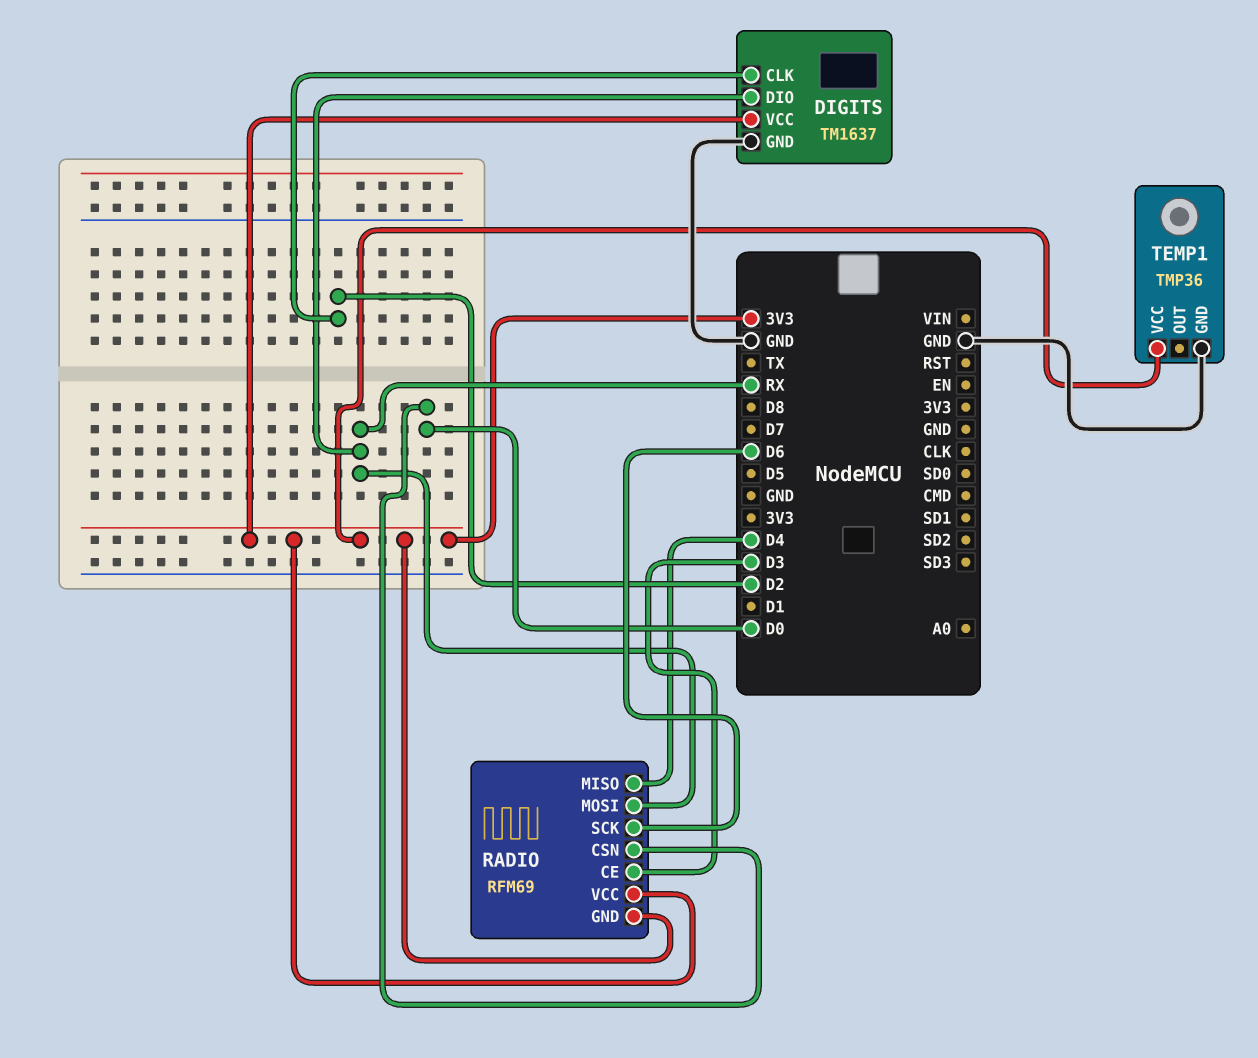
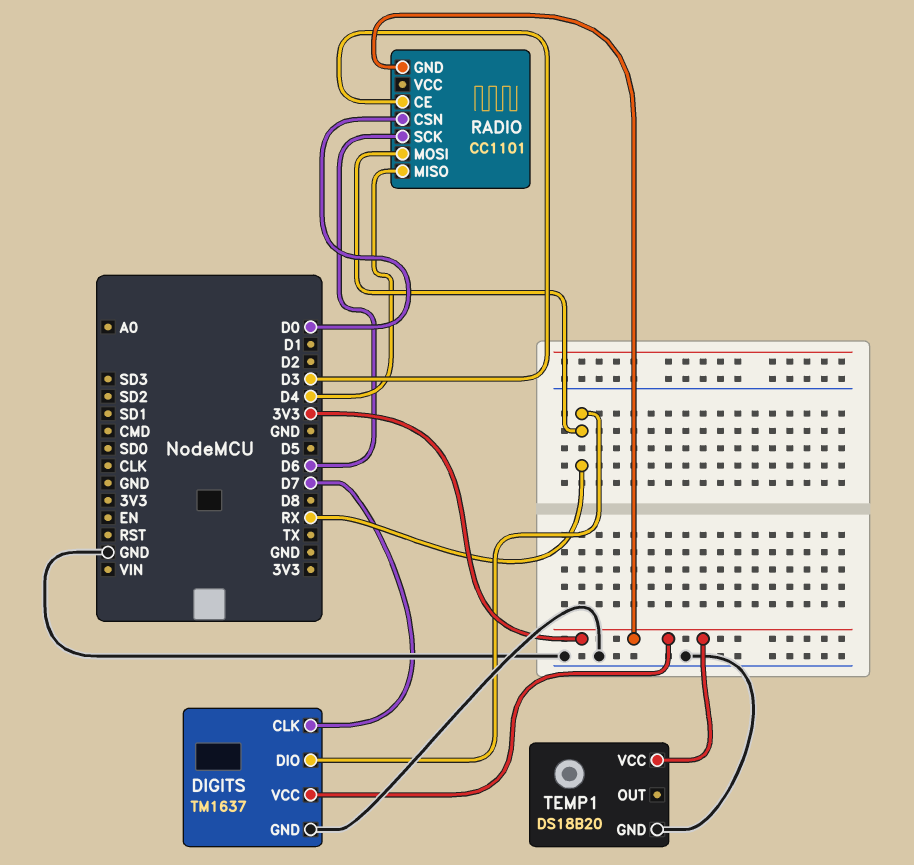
DIGITS pin CLK: D2 -> D7
RADIO: RFM69 -> CC1101
RADIO pin VCC: 3V3 -> none
TEMP1: TMP36 -> DS18B20

